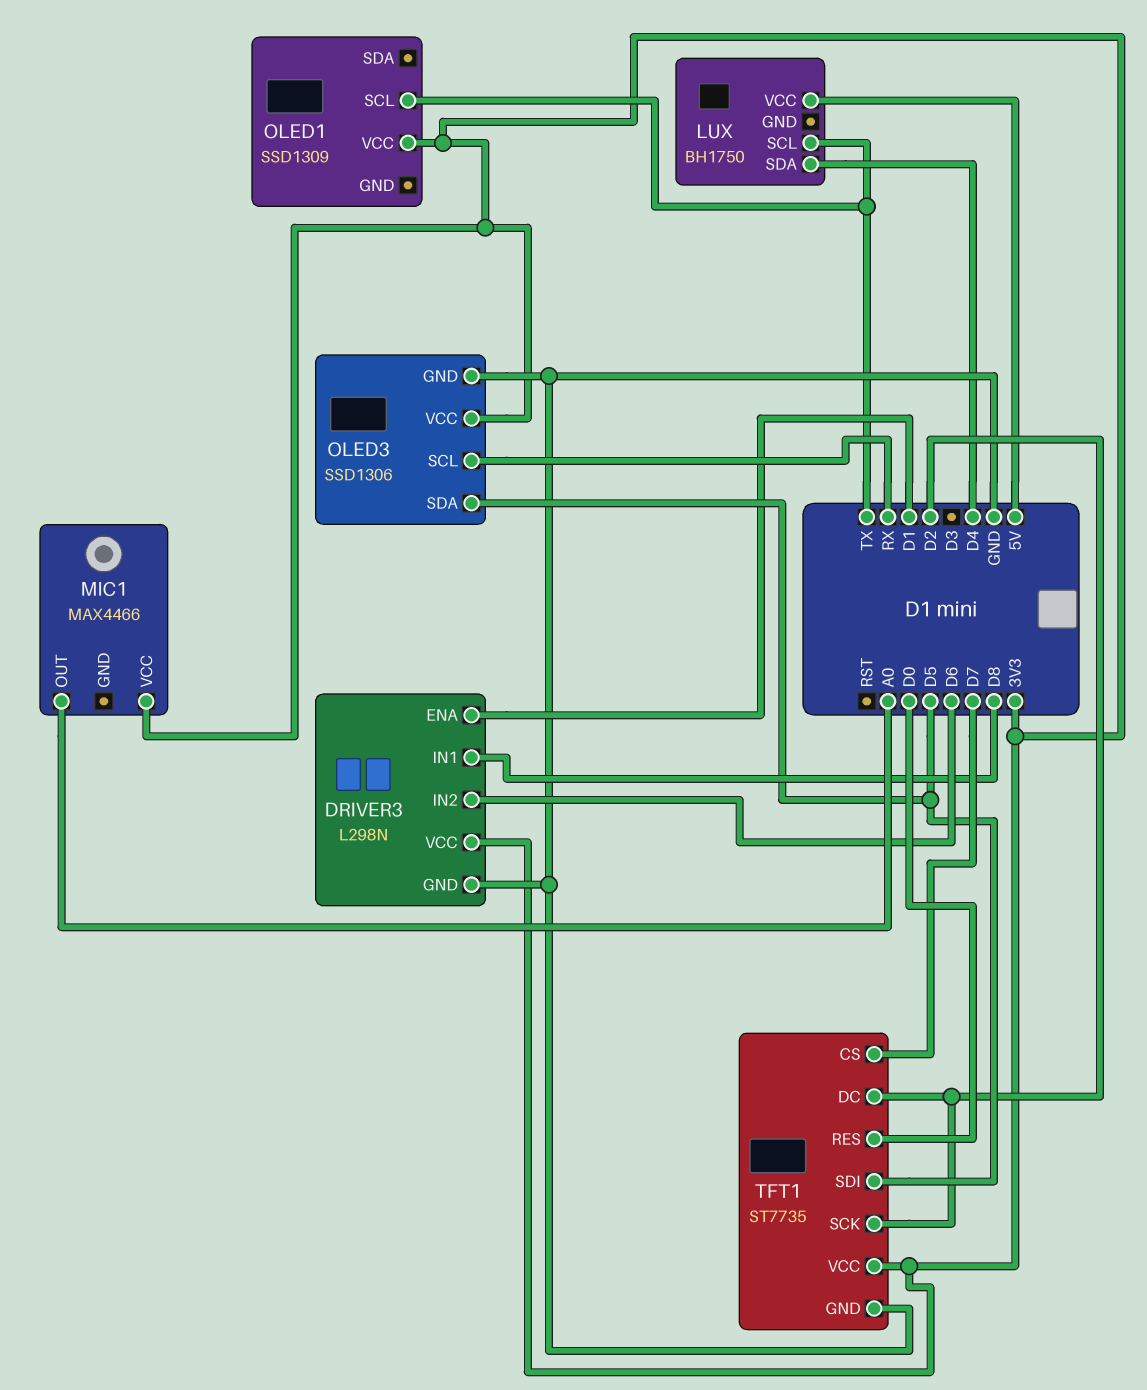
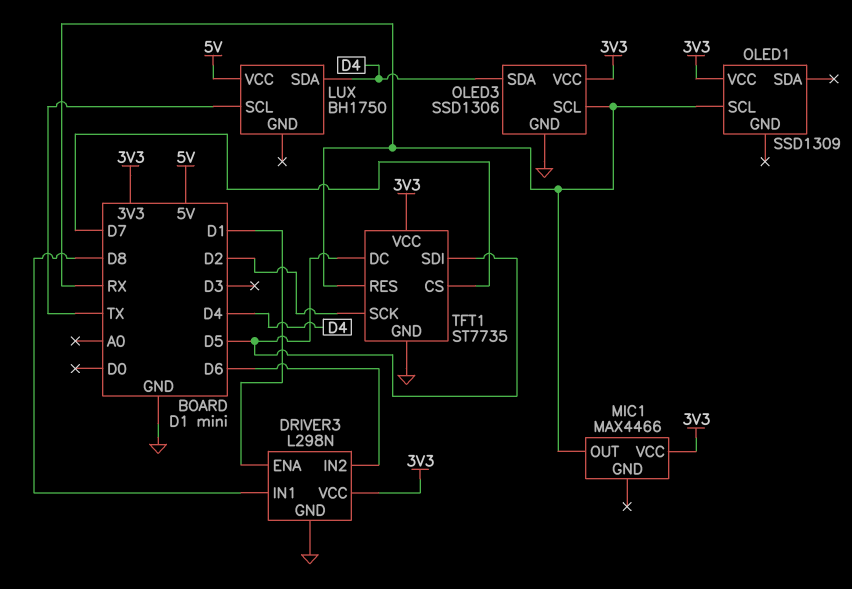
MIC1 pin OUT: A0 -> RX
OLED1 pin SCL: TX -> RX
OLED3 pin SDA: D5 -> D4
TFT1 pin DC: D2 -> D5
TFT1 pin RES: D0 -> RX

